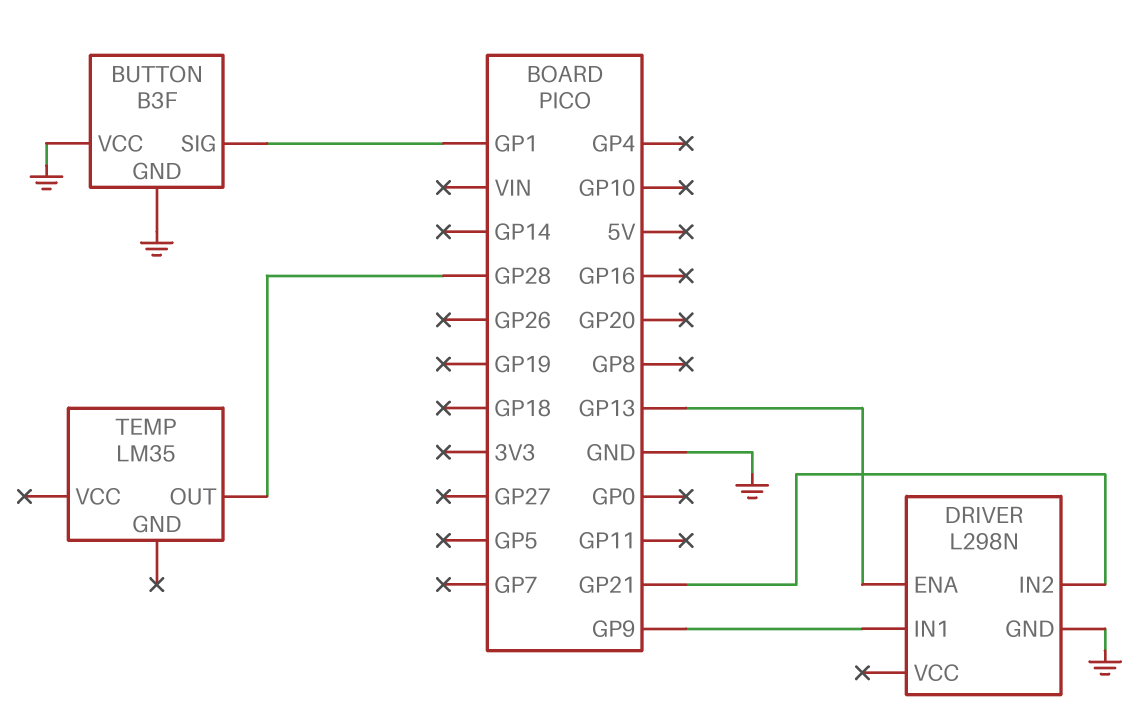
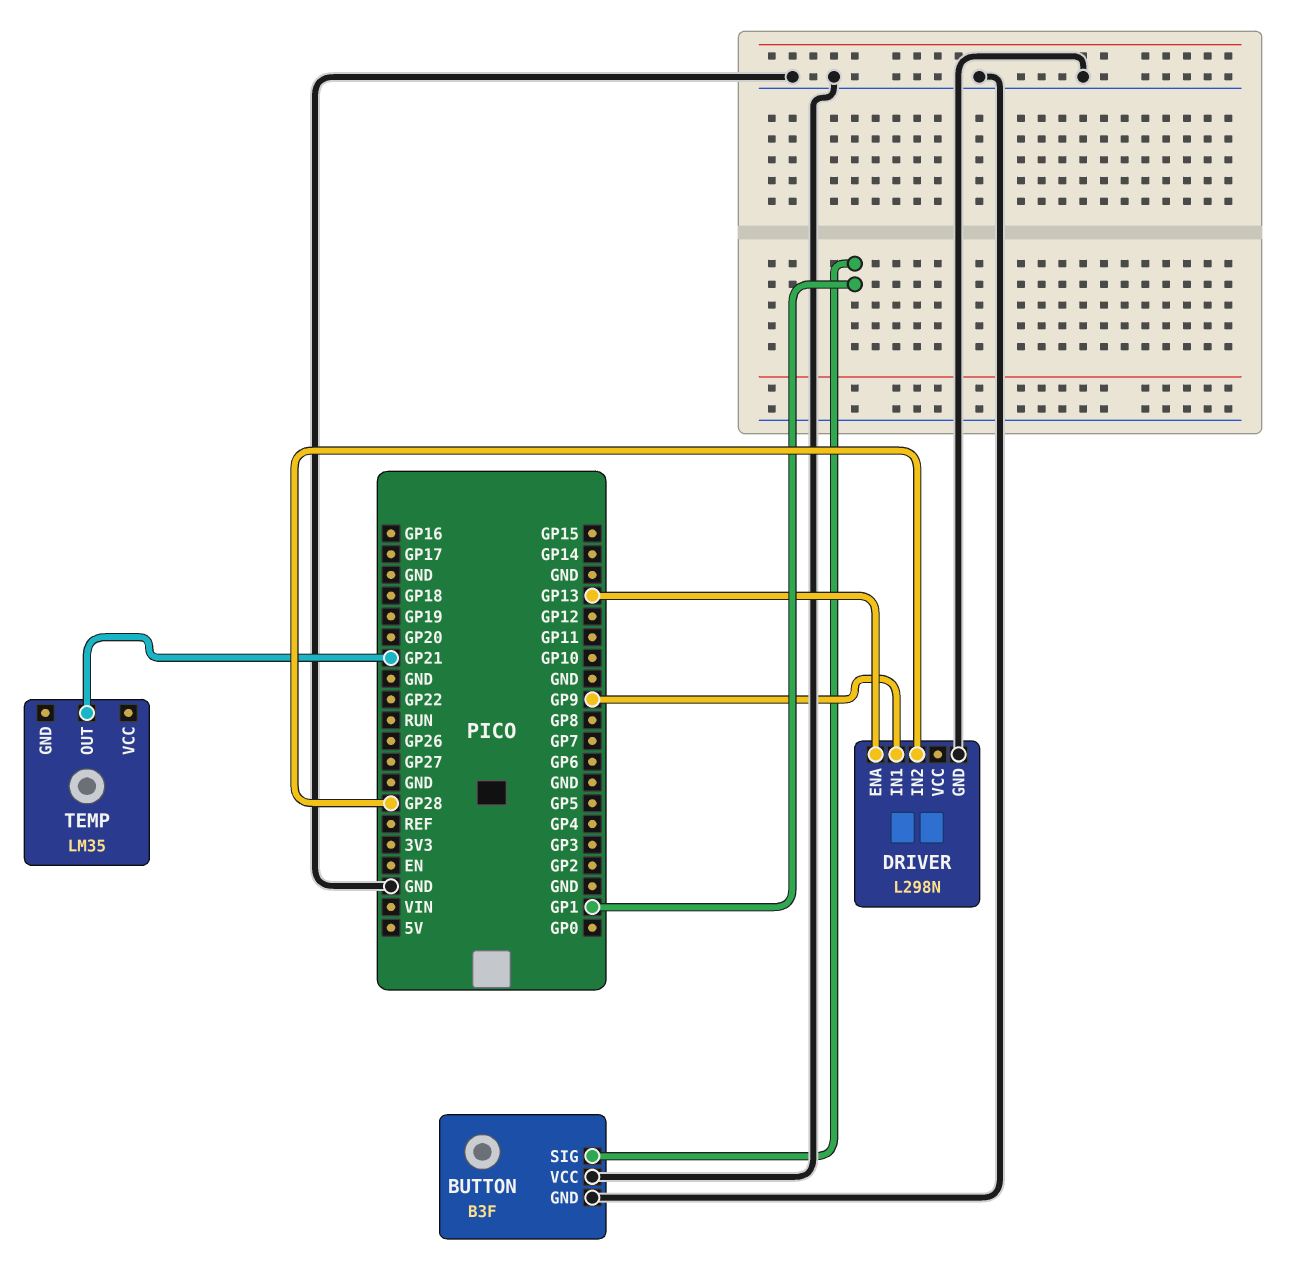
DRIVER pin IN2: GP21 -> GP28
TEMP pin OUT: GP28 -> GP21

